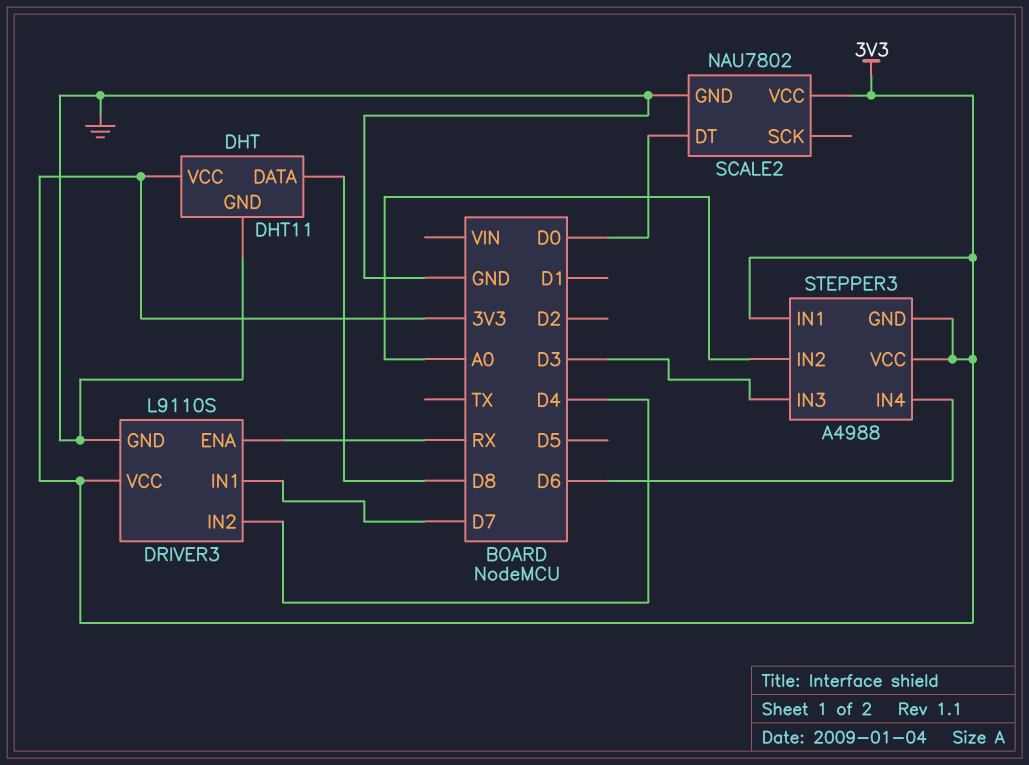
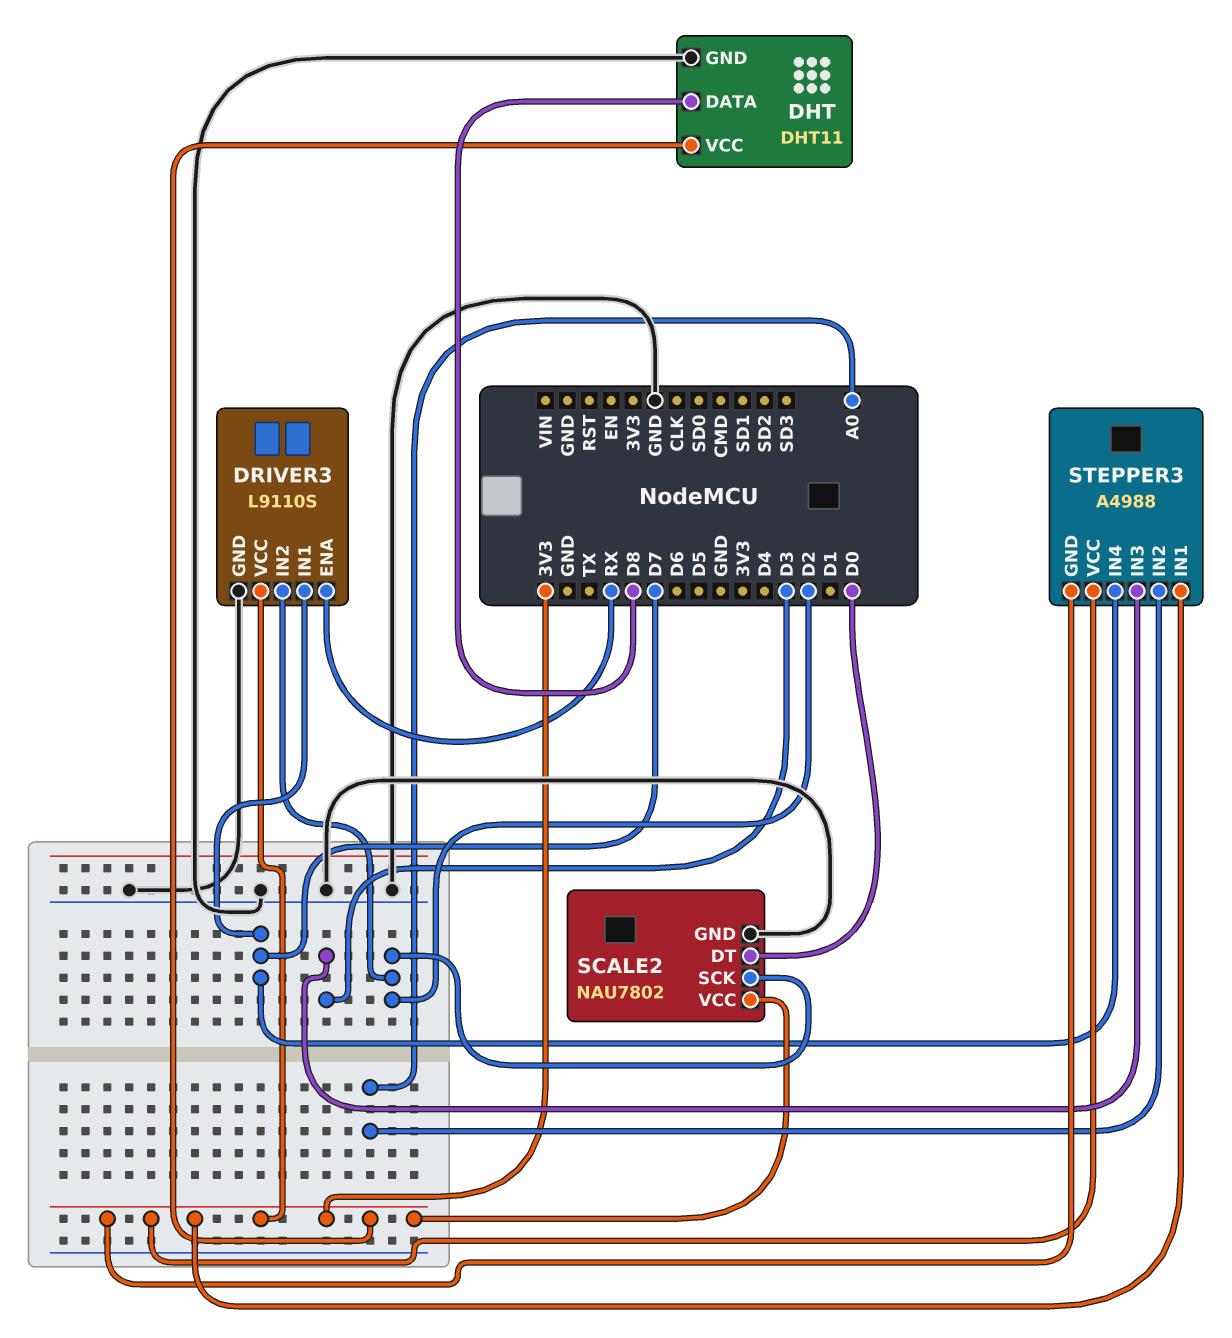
DRIVER3 pin IN2: D4 -> D2
SCALE2 pin SCK: none -> D2
STEPPER3 pin IN4: D6 -> D7

